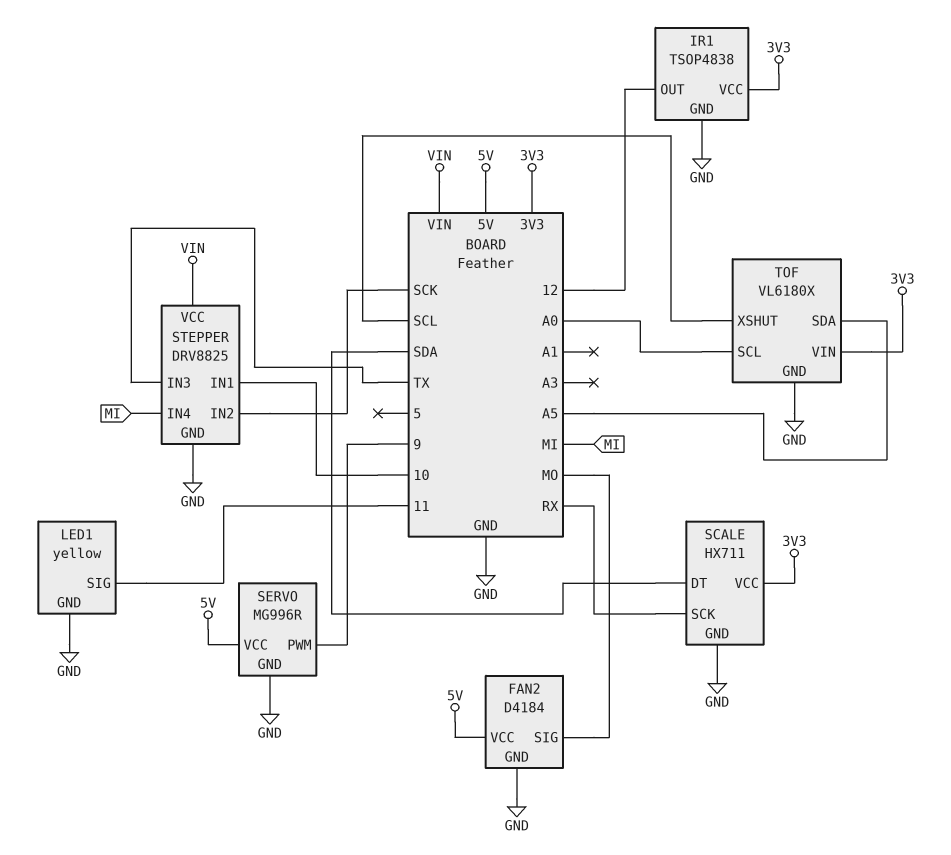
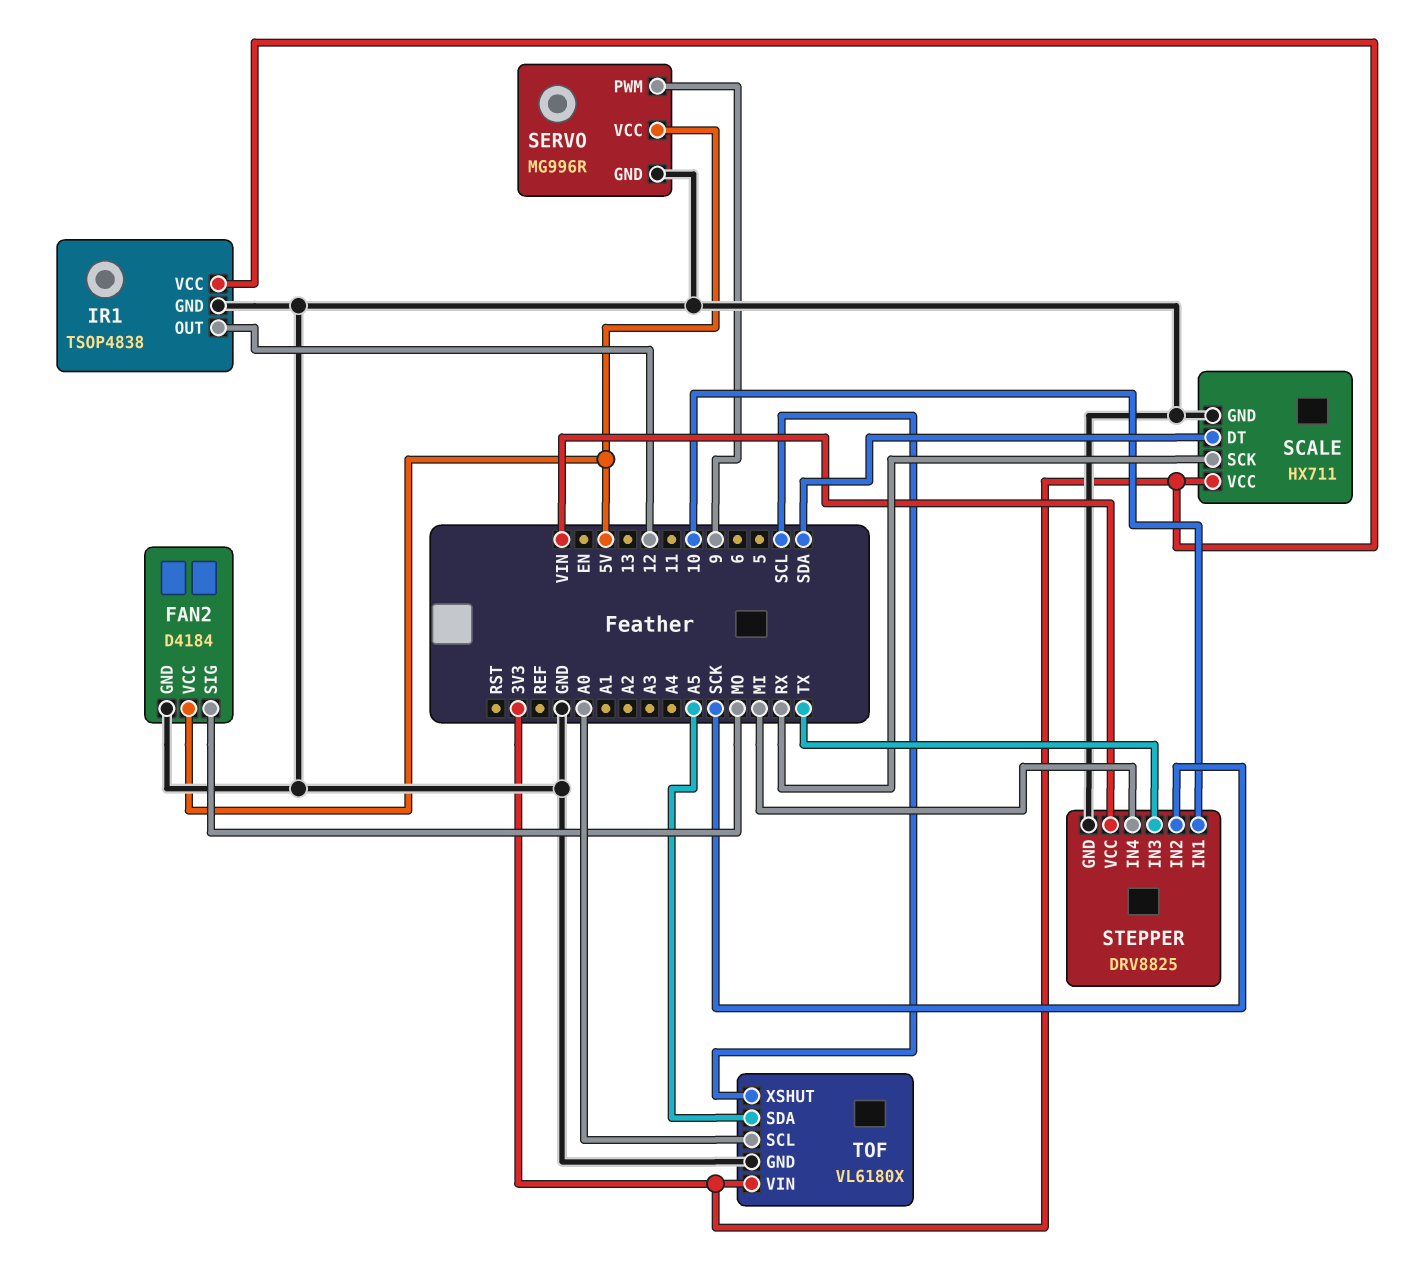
LED1: yellow -> none
LED1 pin GND: GND -> none
LED1 pin SIG: 11 -> none

